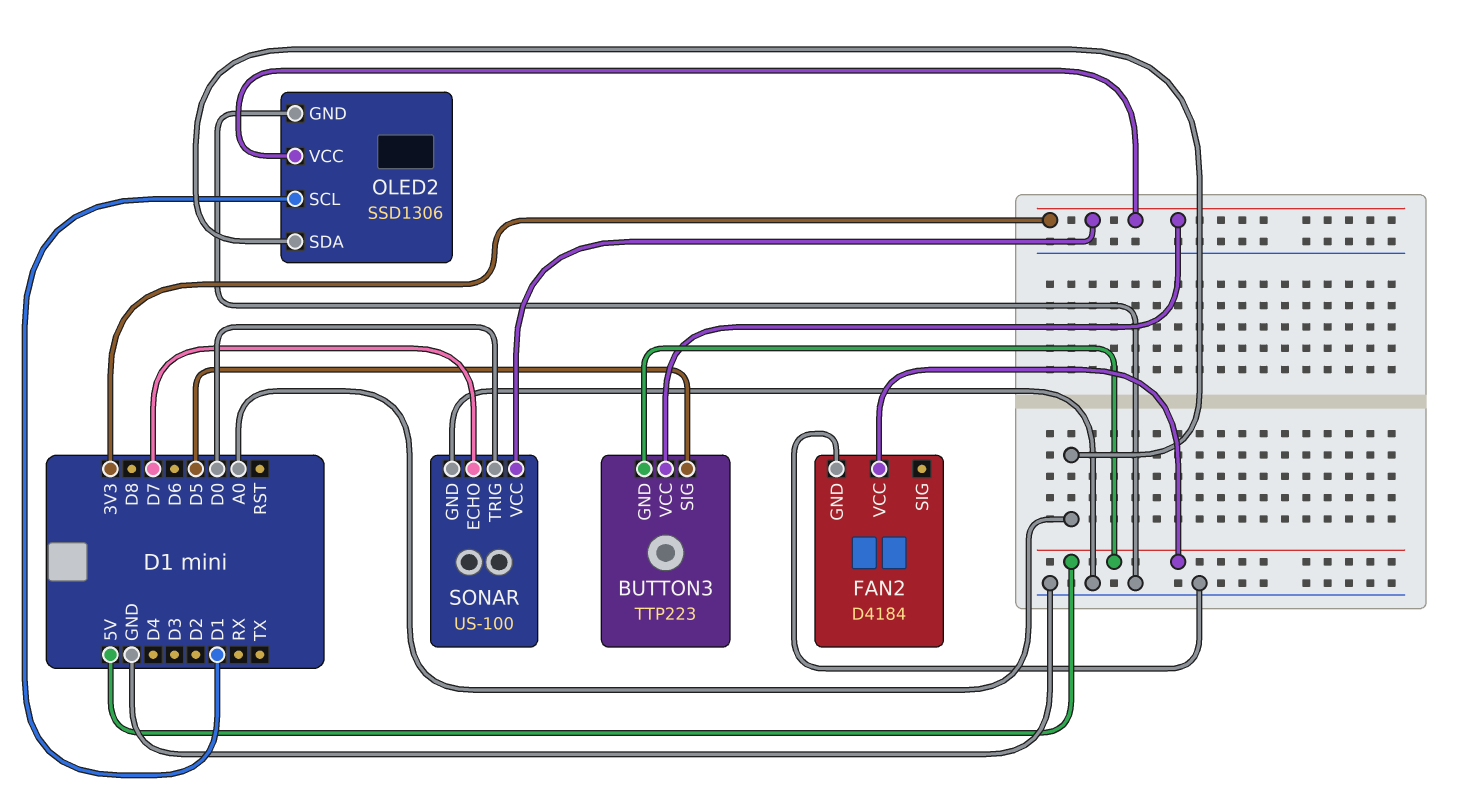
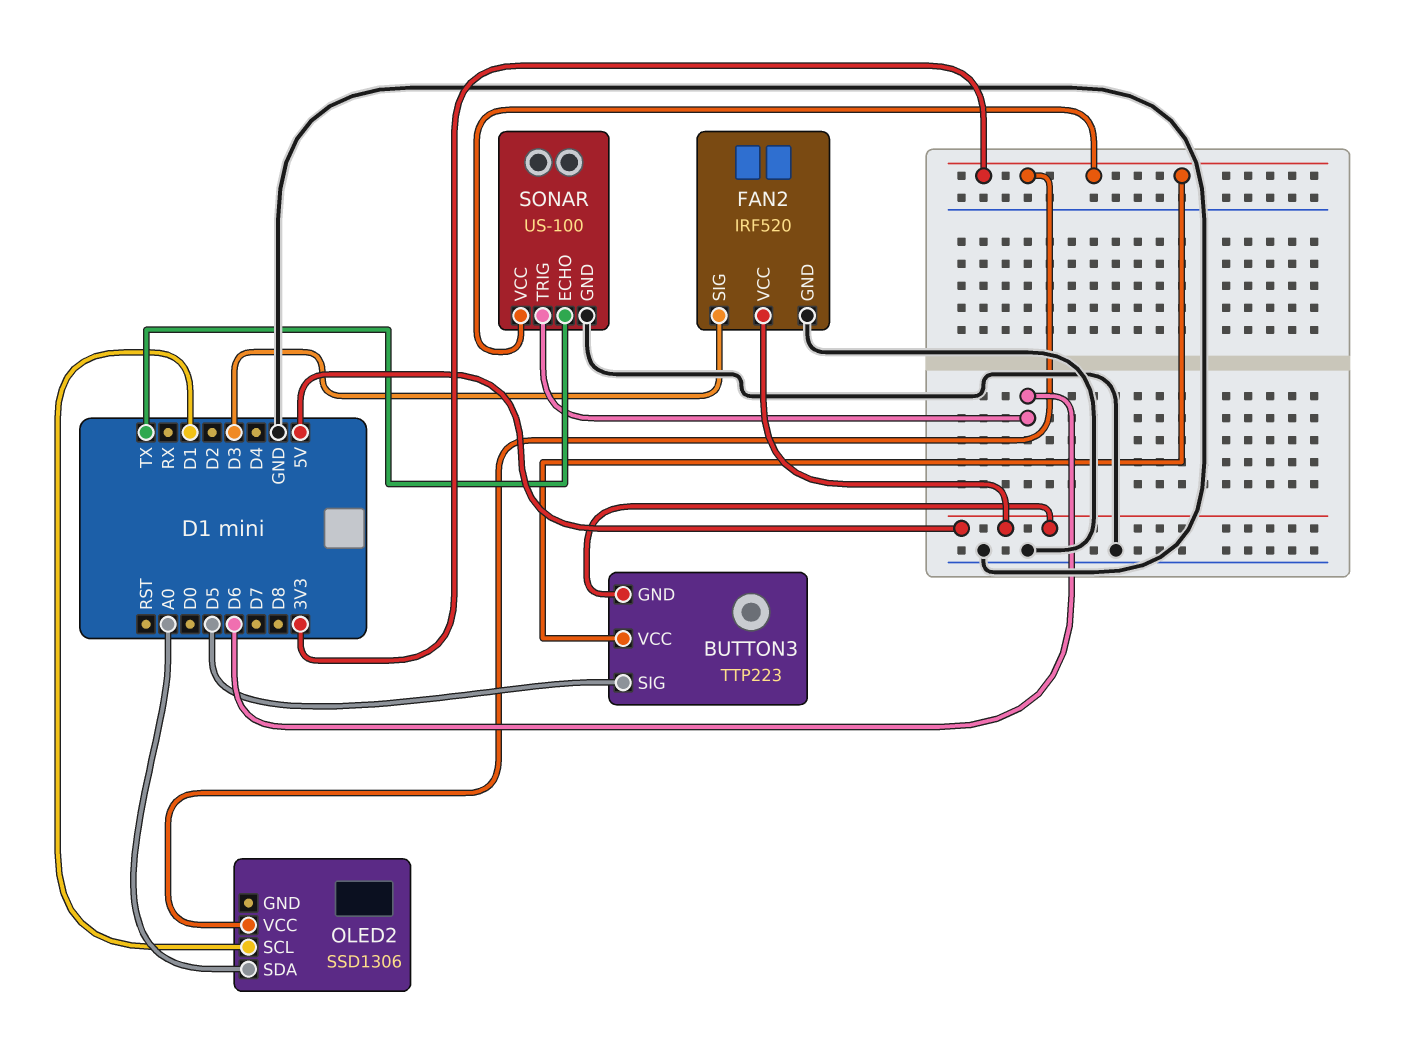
FAN2: D4184 -> IRF520
FAN2 pin SIG: none -> D3
OLED2 pin GND: GND -> none
SONAR pin ECHO: D7 -> TX
SONAR pin TRIG: D0 -> D6

